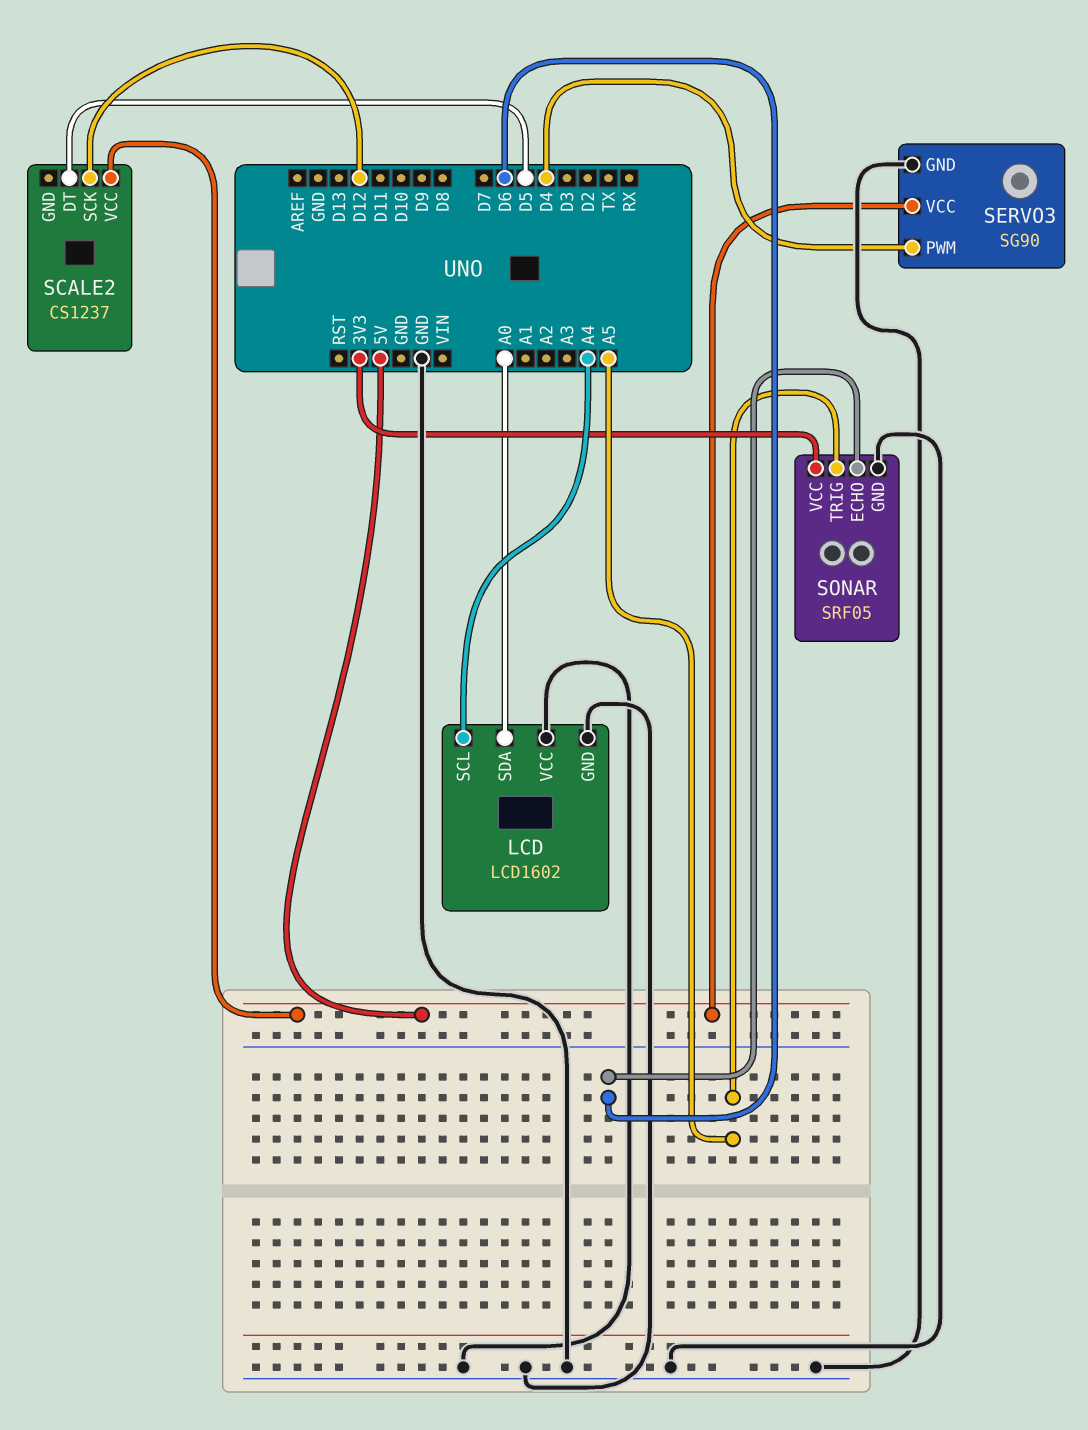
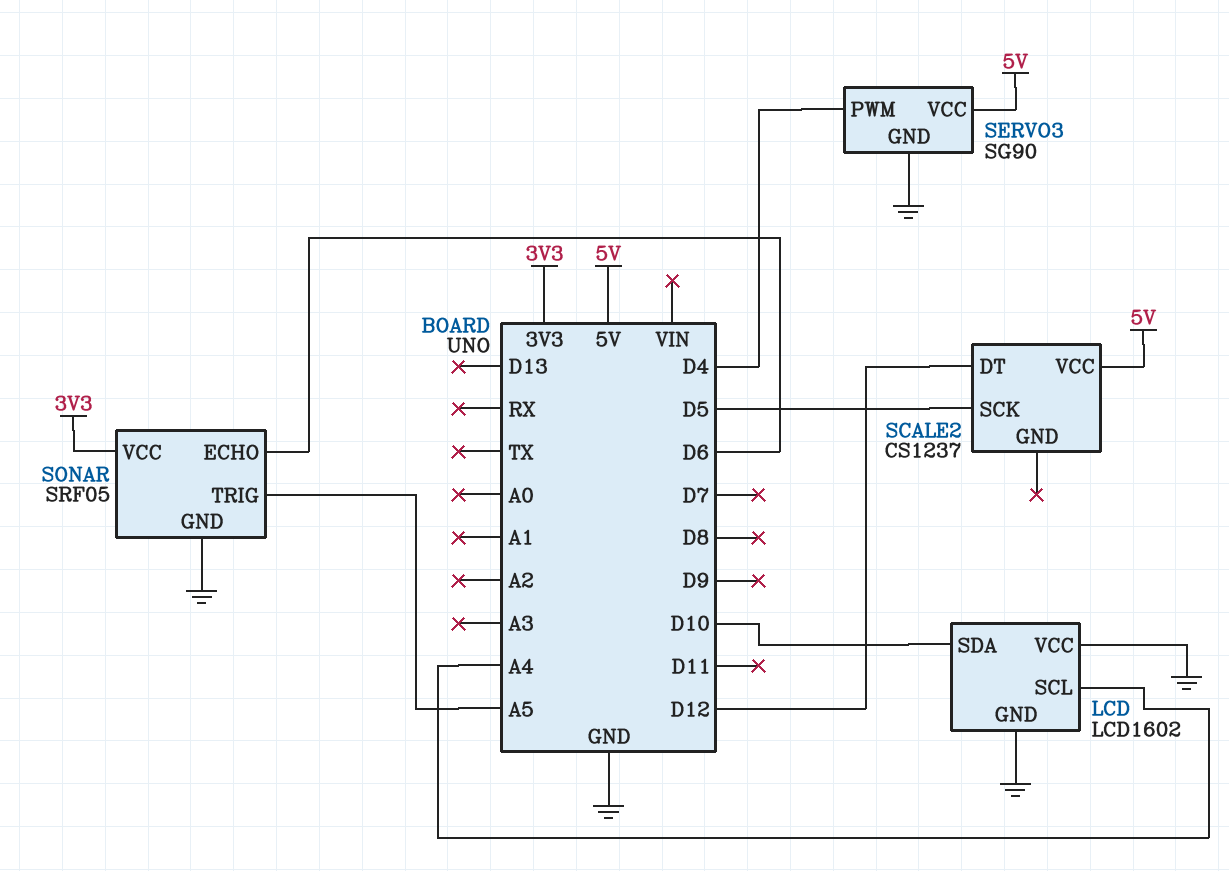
LCD pin SDA: A0 -> D10
SCALE2 pin DT: D5 -> D12
SCALE2 pin SCK: D12 -> D5

